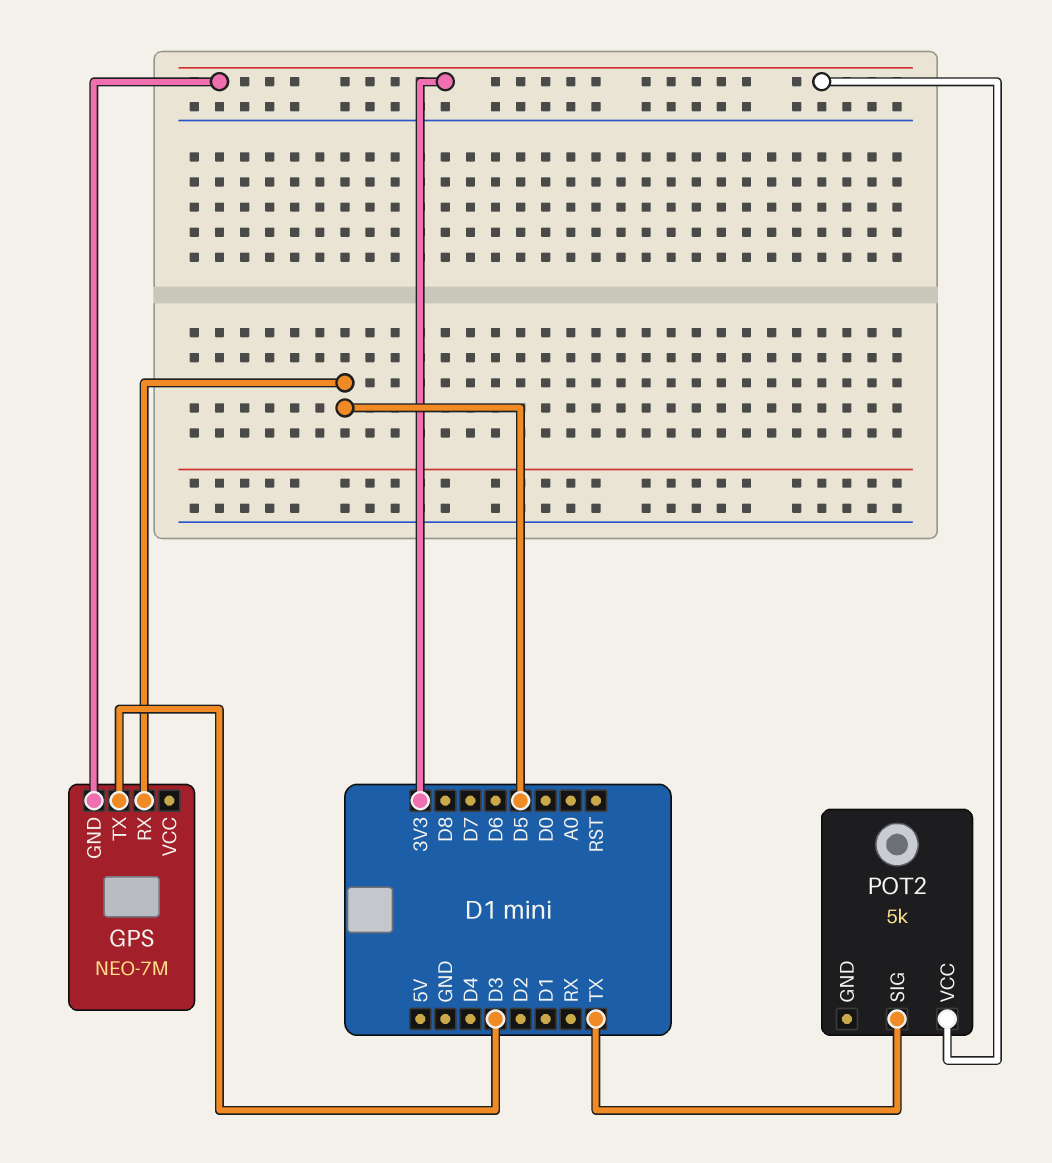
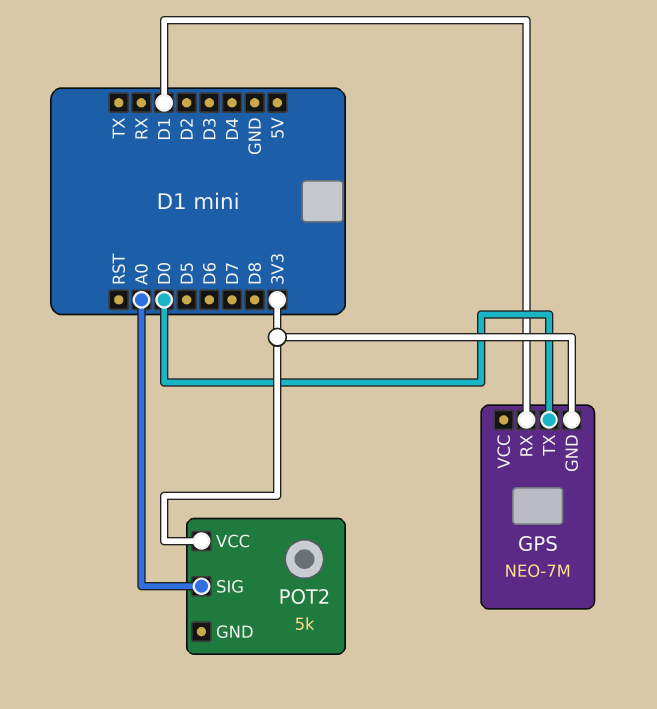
GPS pin RX: D5 -> D1
GPS pin TX: D3 -> D0
POT2 pin SIG: TX -> A0

